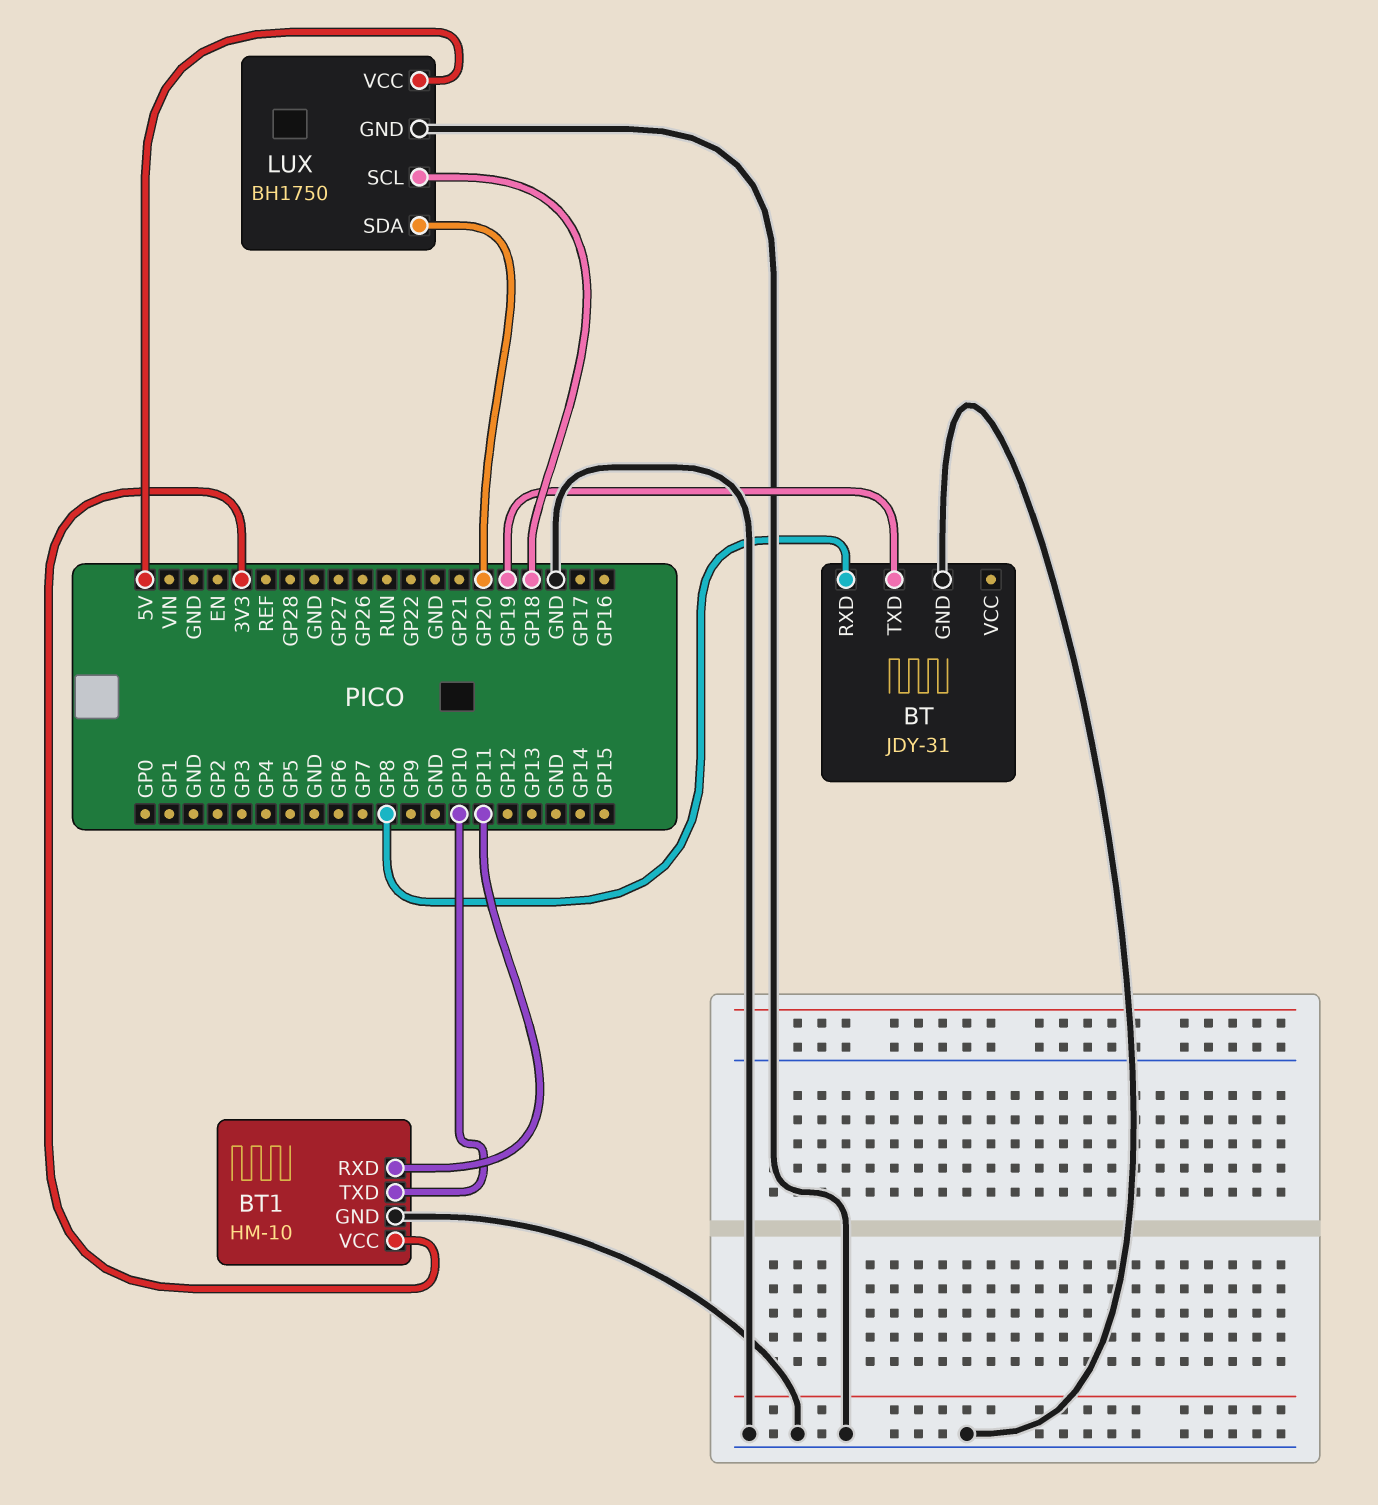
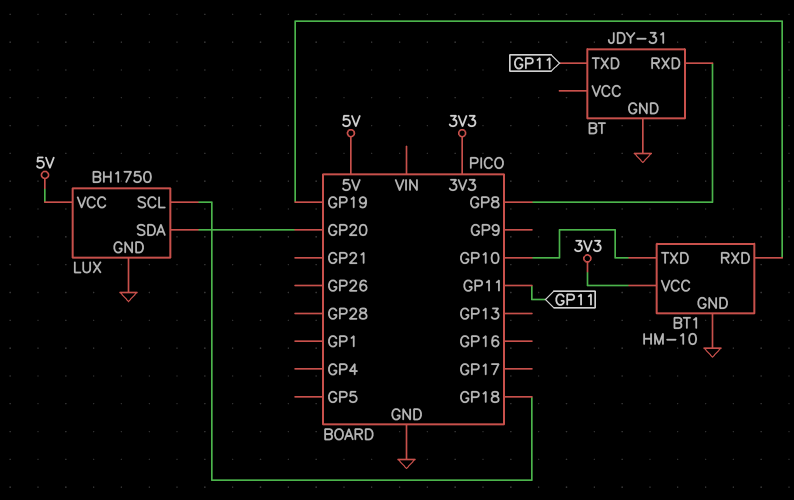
BT pin TXD: GP19 -> GP11
BT1 pin RXD: GP11 -> GP19

